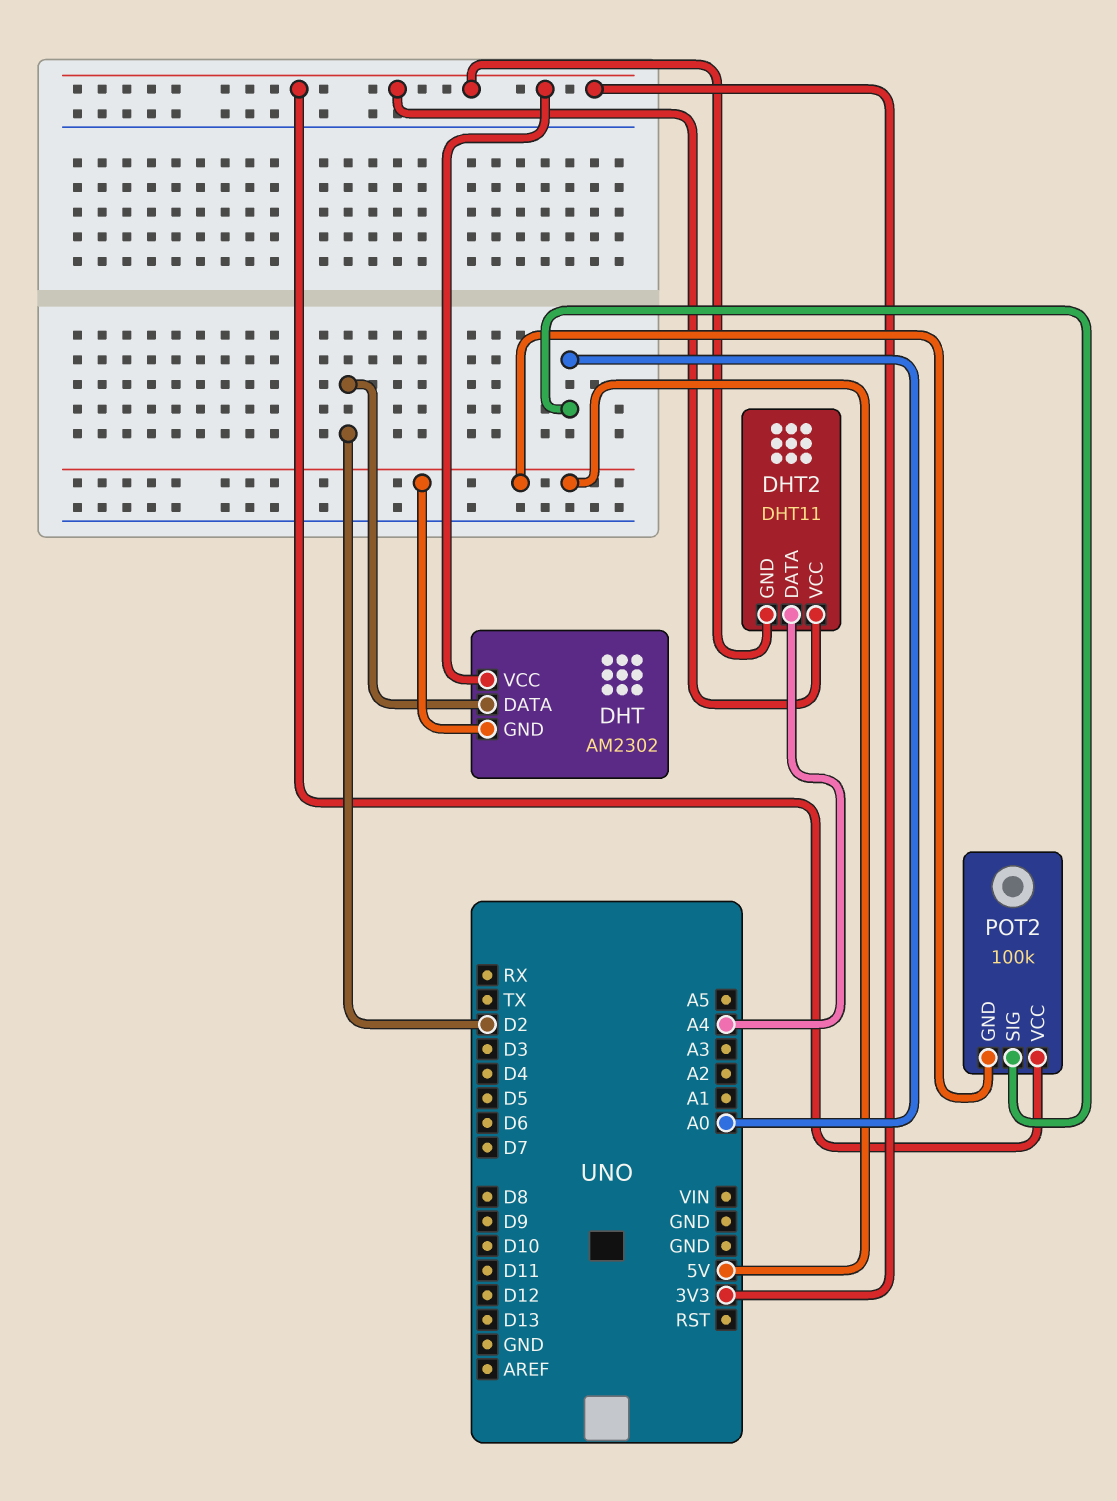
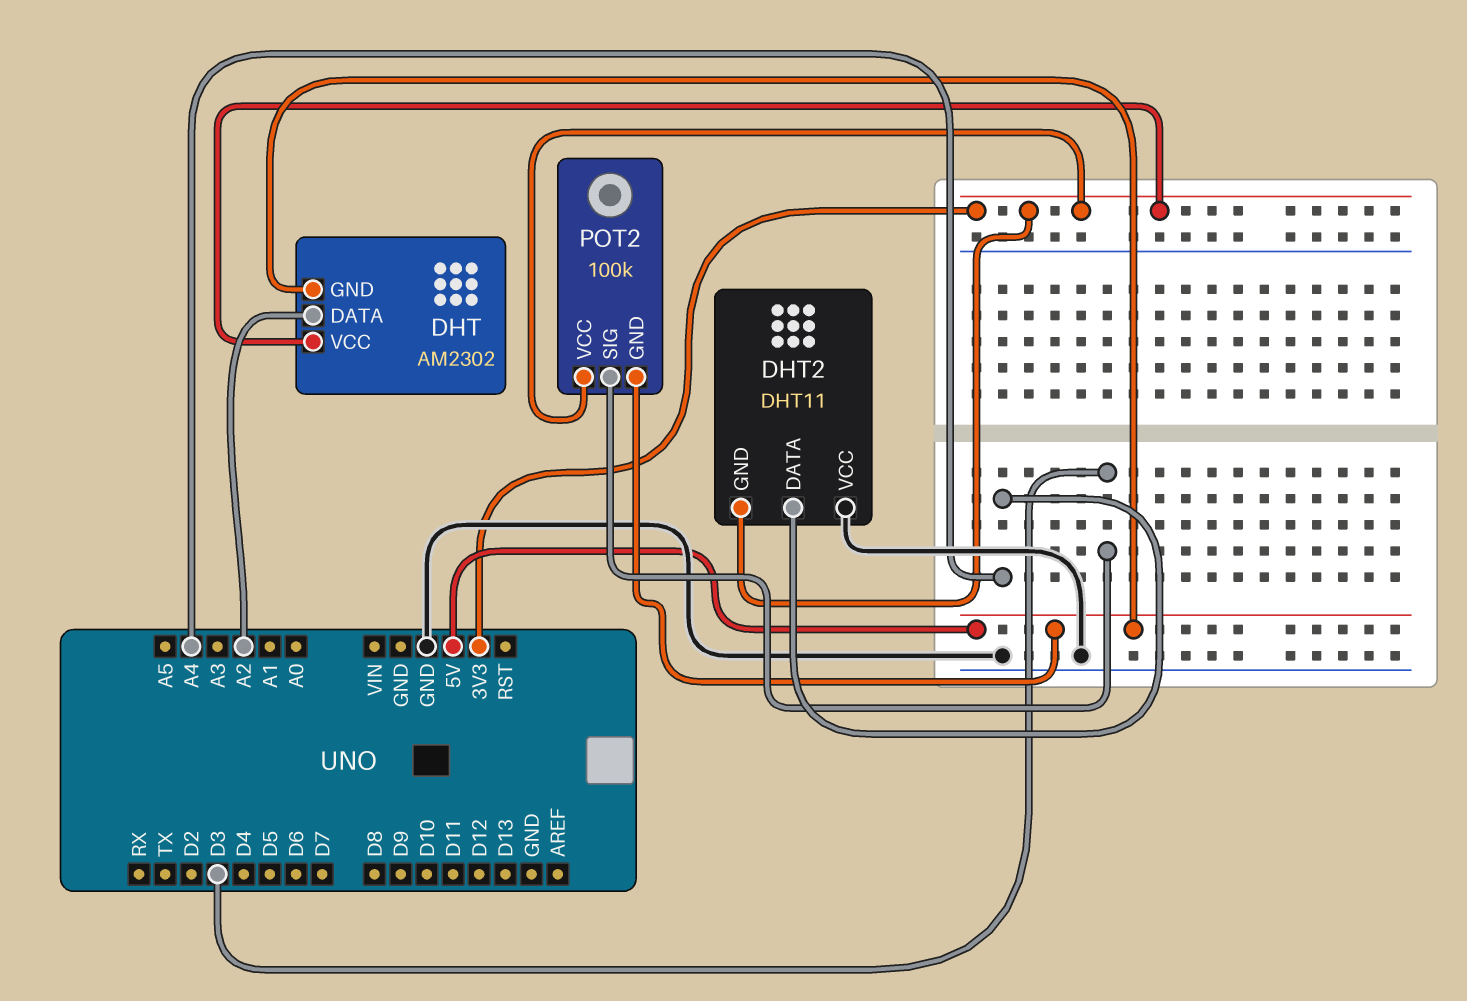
DHT pin DATA: D2 -> A2
DHT2 pin VCC: 3V3 -> GND
POT2 pin SIG: A0 -> D3

